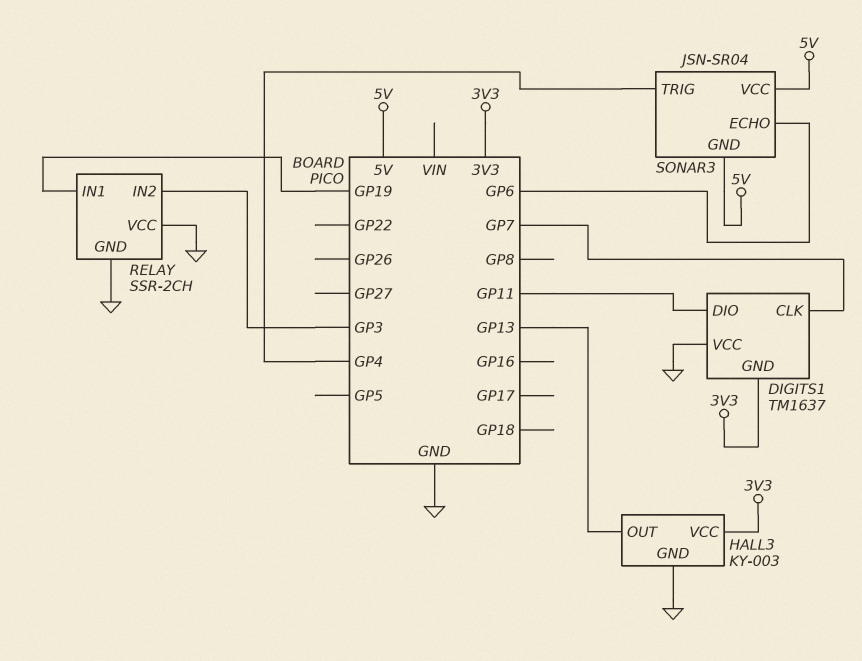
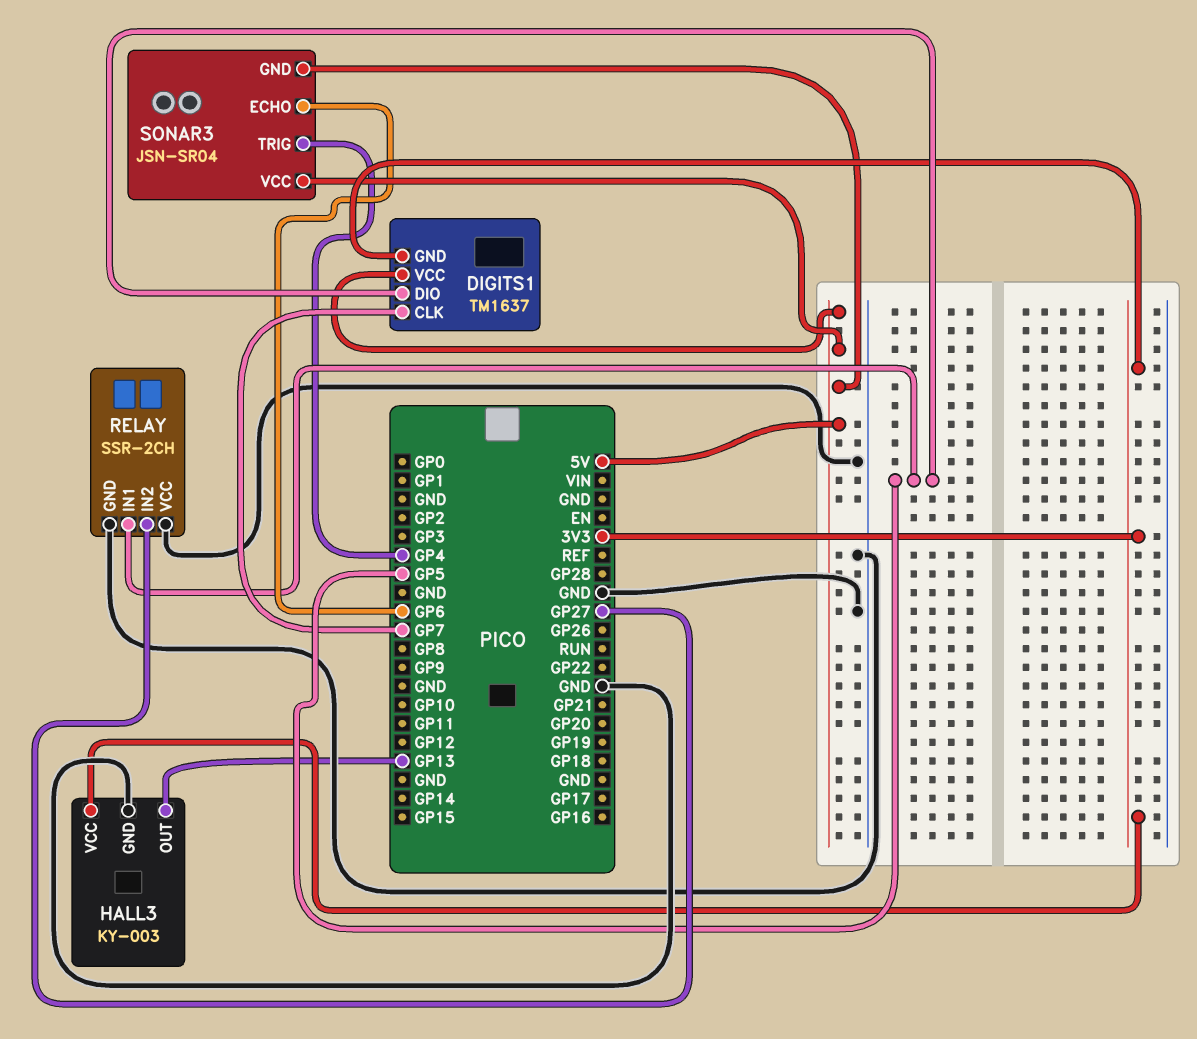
DIGITS1 pin DIO: GP11 -> GP5
DIGITS1 pin VCC: GND -> 5V
RELAY pin IN1: GP19 -> GP5
RELAY pin IN2: GP3 -> GP27

